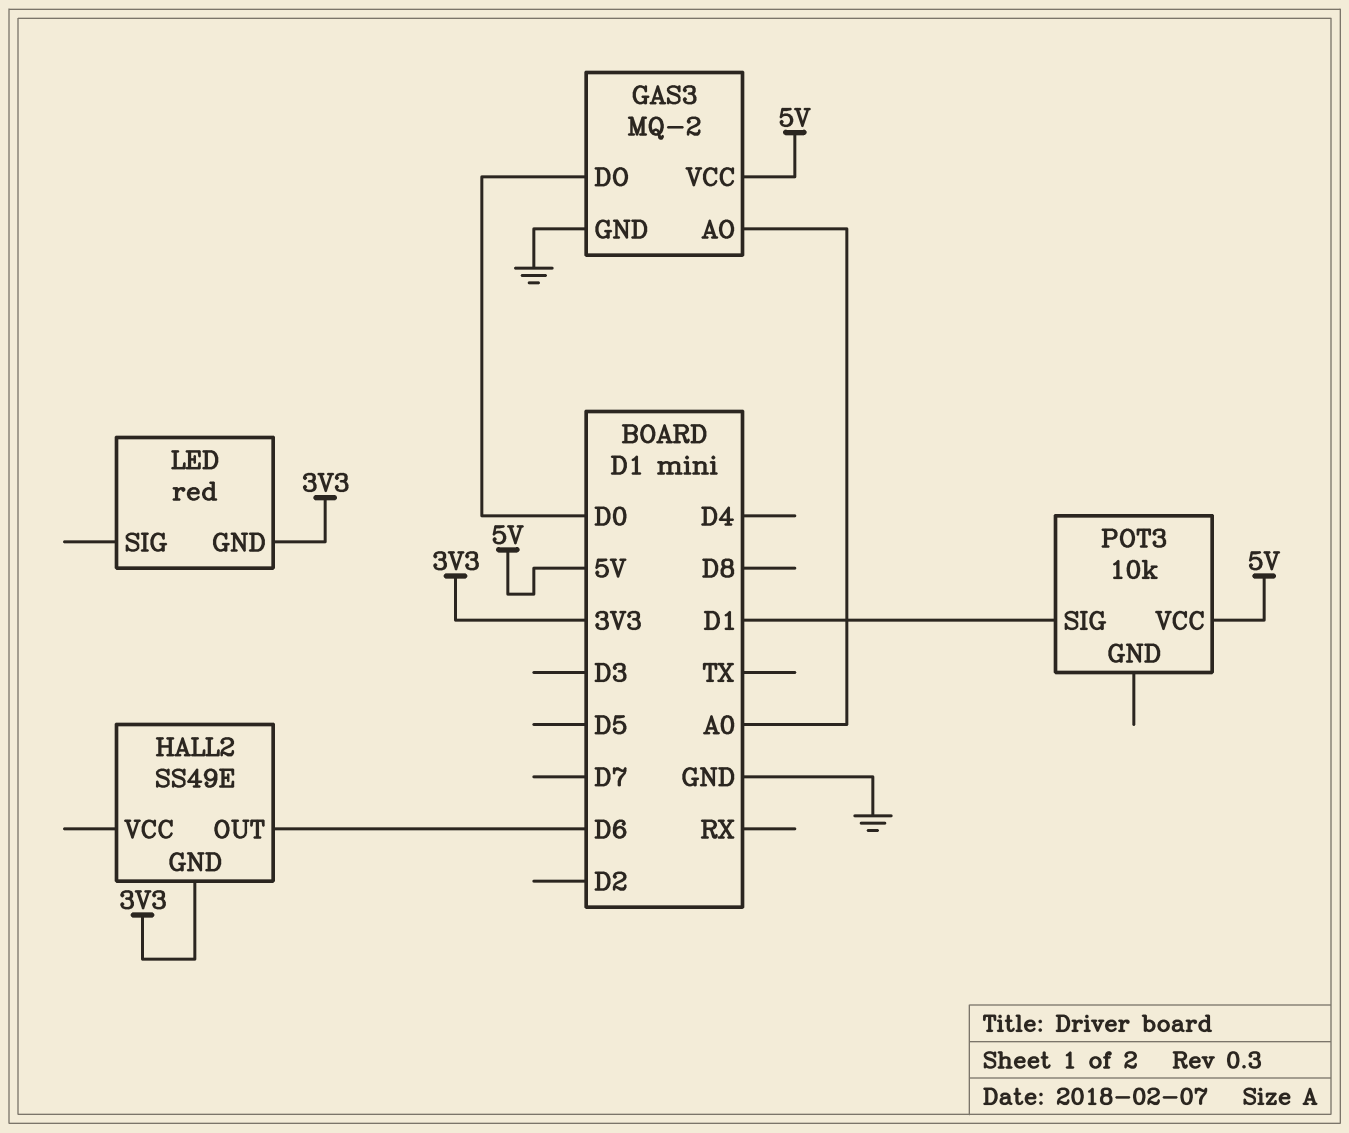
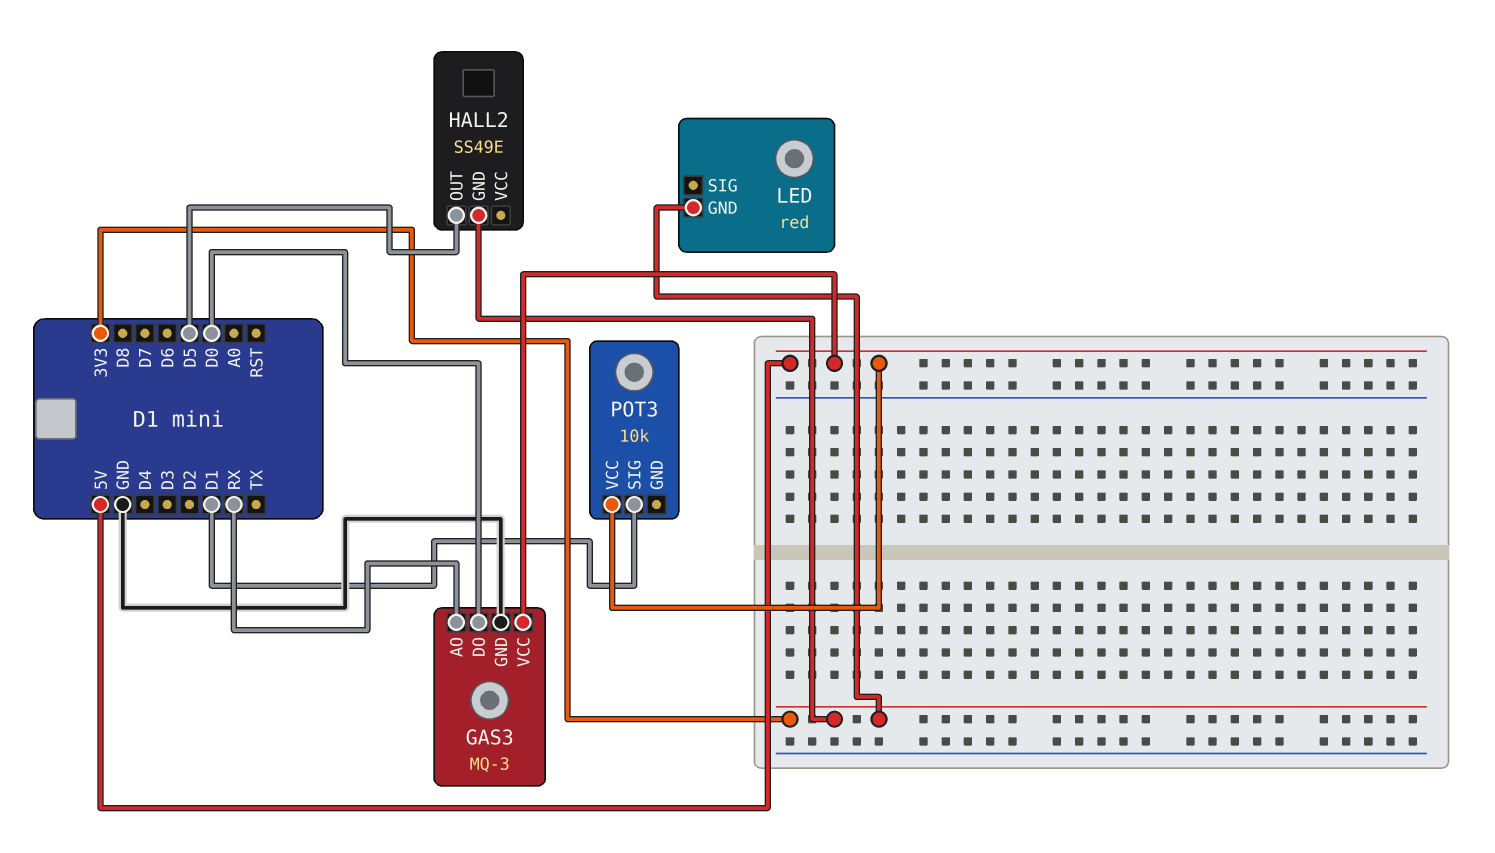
GAS3: MQ-2 -> MQ-3
GAS3 pin AO: A0 -> RX
HALL2 pin OUT: D6 -> D5

